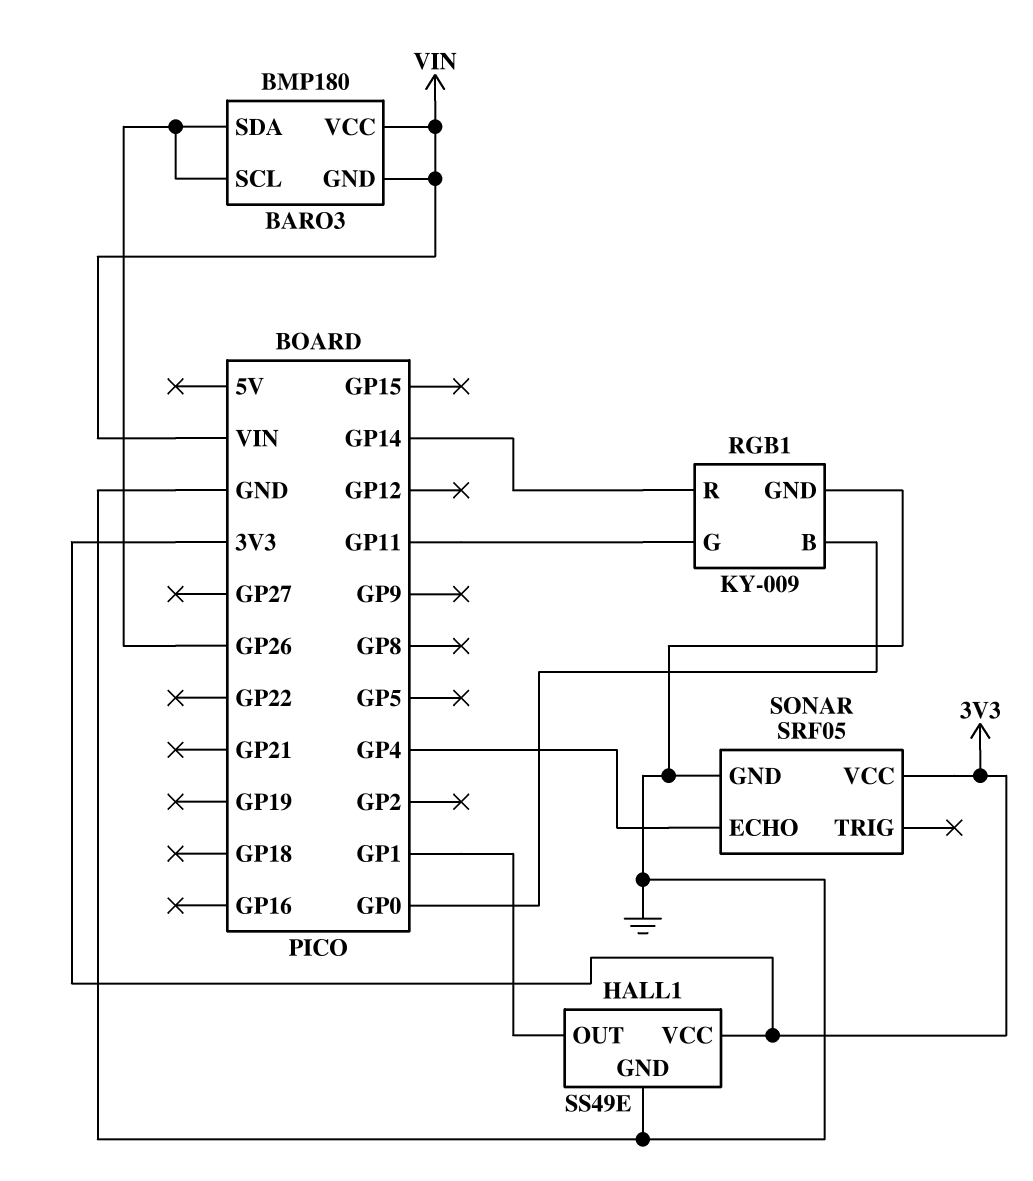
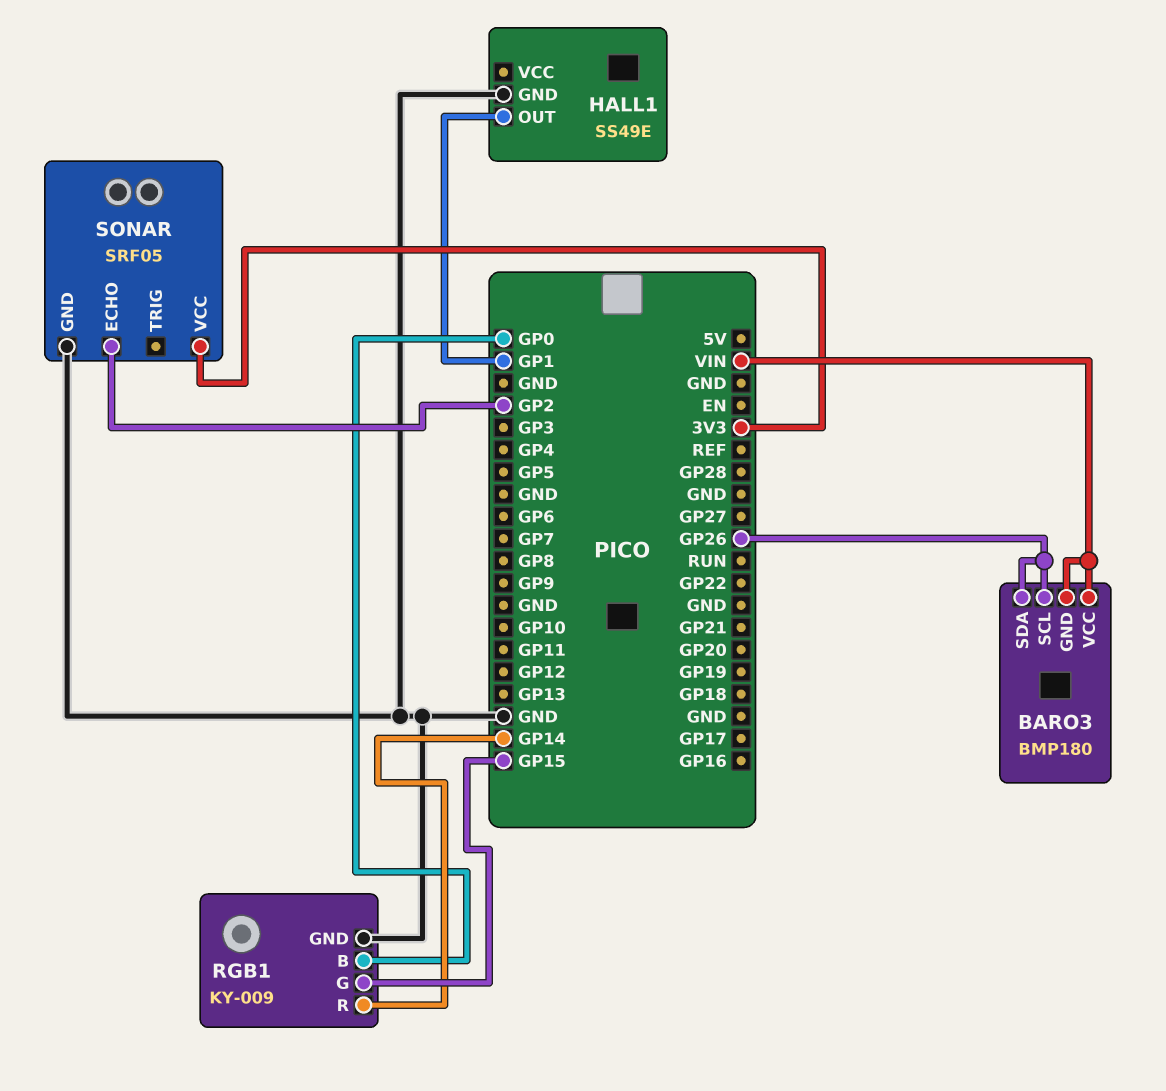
HALL1 pin VCC: 3V3 -> none
RGB1 pin G: GP11 -> GP15
SONAR pin ECHO: GP4 -> GP2

